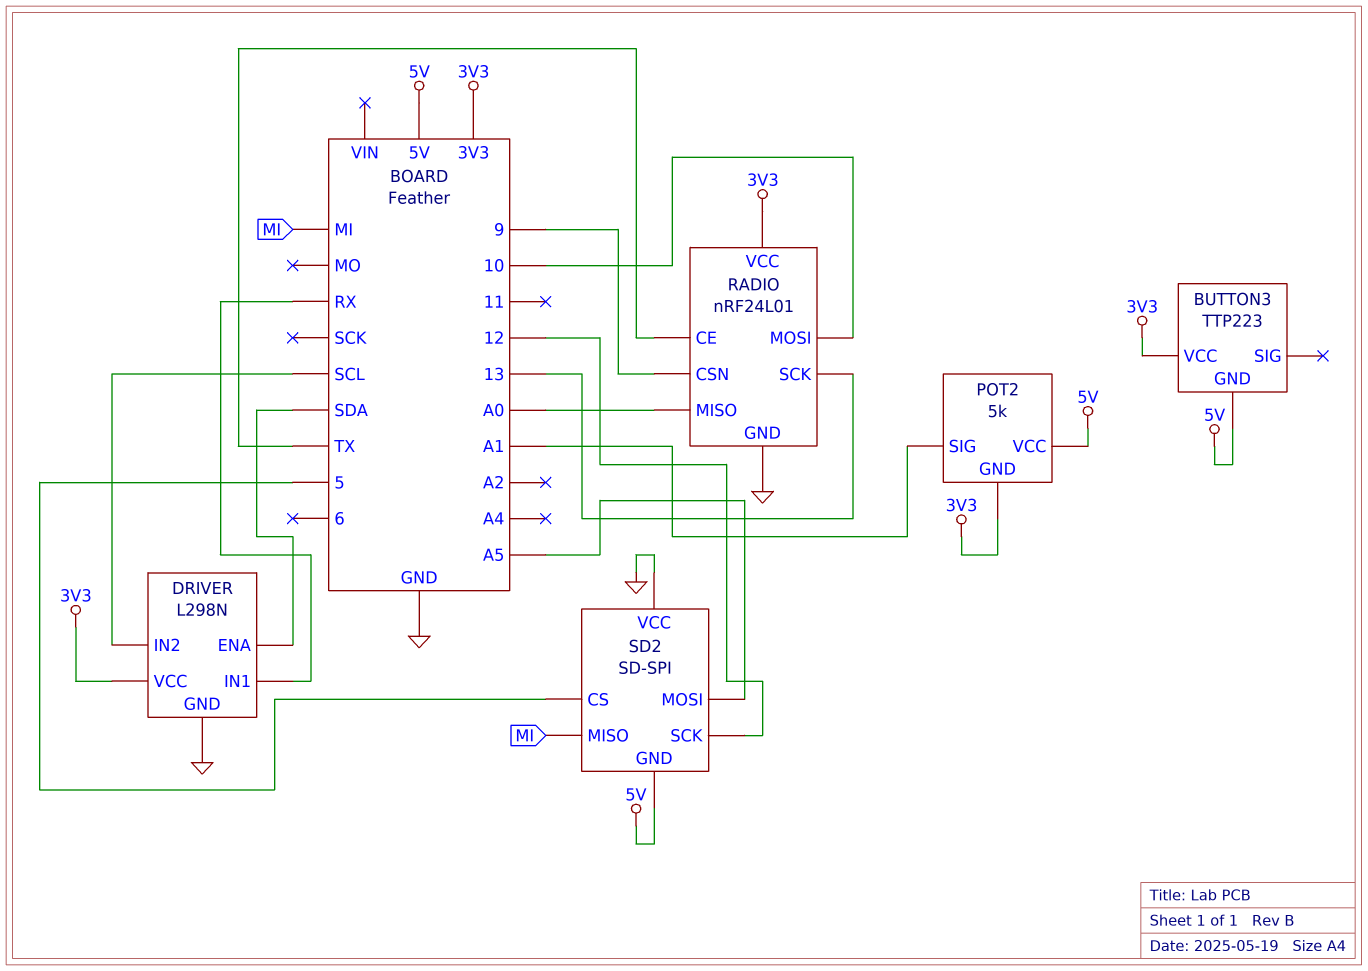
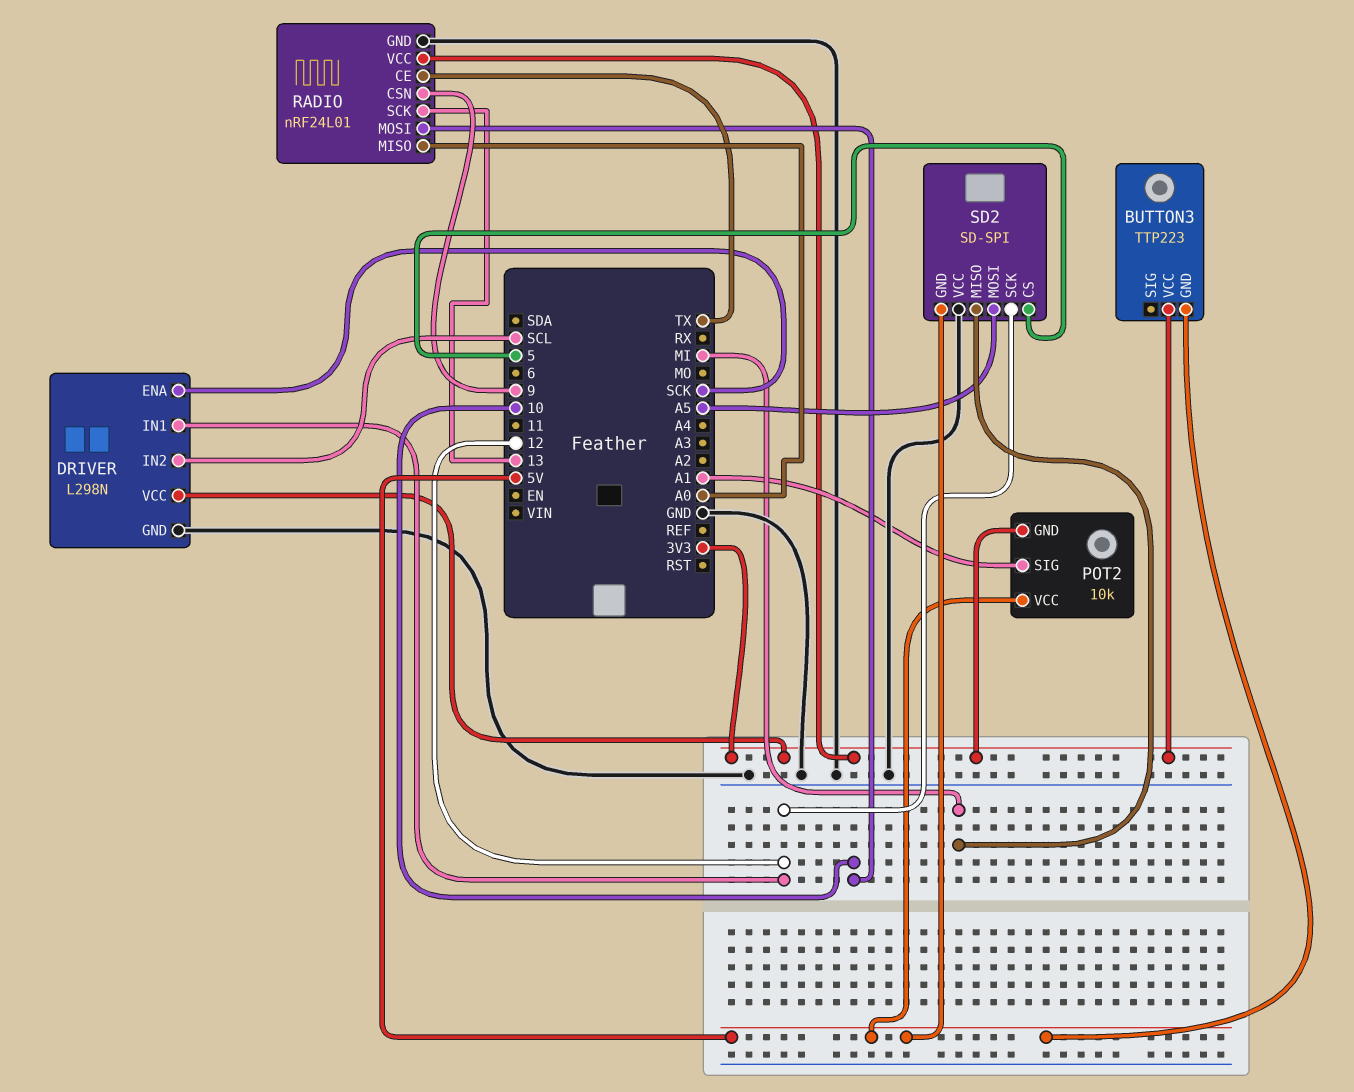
DRIVER pin ENA: SDA -> SCK
DRIVER pin IN1: RX -> 12
POT2: 5k -> 10k

